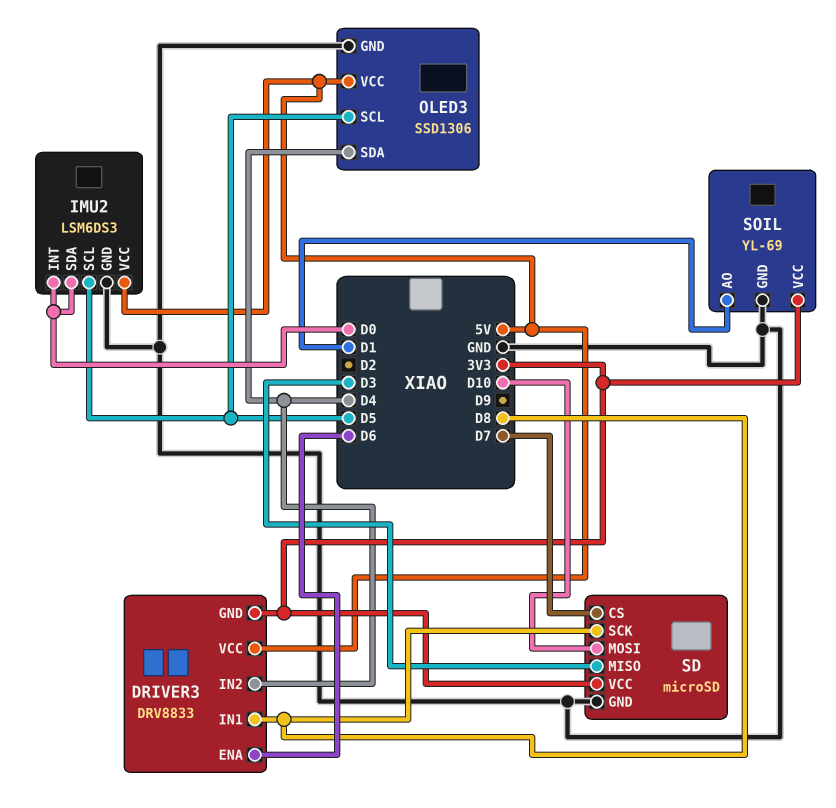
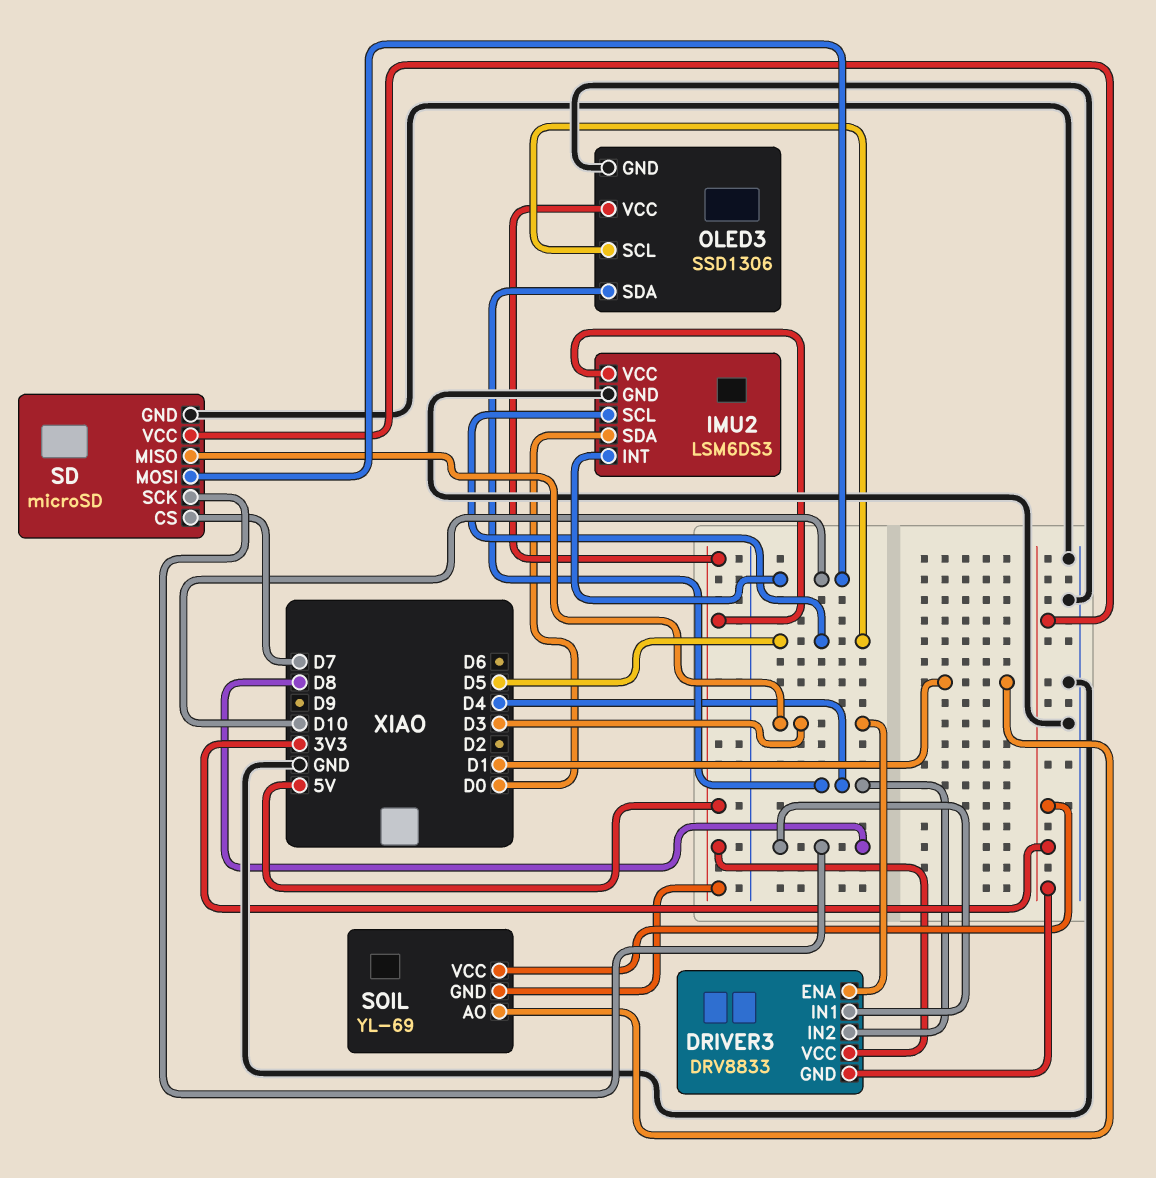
DRIVER3 pin ENA: D6 -> D3
IMU2 pin INT: D0 -> D10
SOIL pin GND: GND -> 5V

